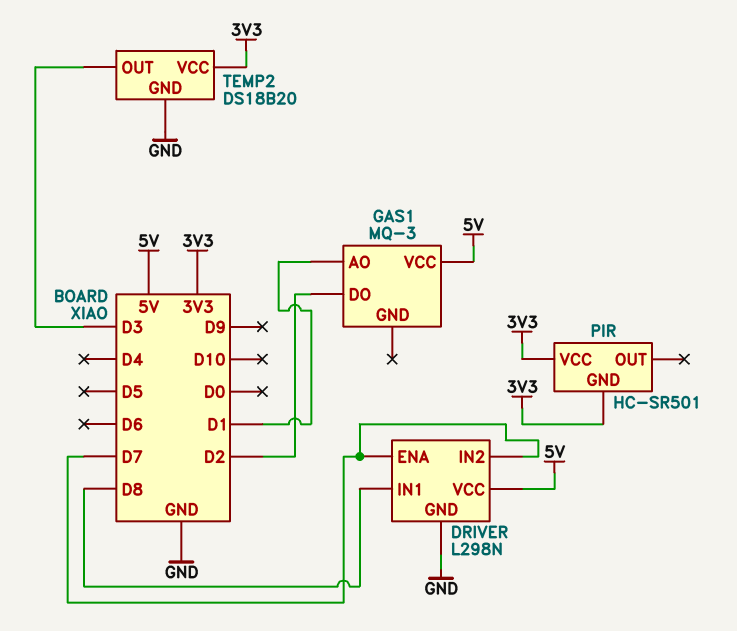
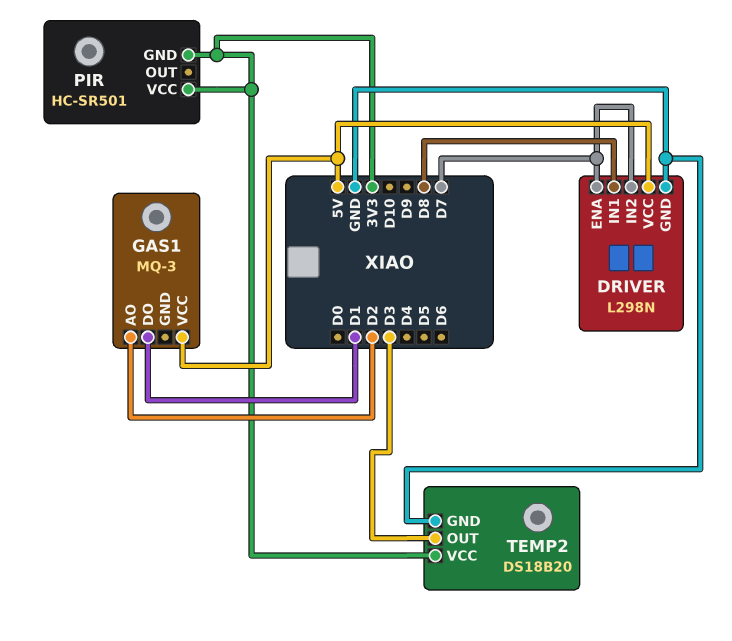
GAS1 pin AO: D1 -> D2
GAS1 pin DO: D2 -> D1

